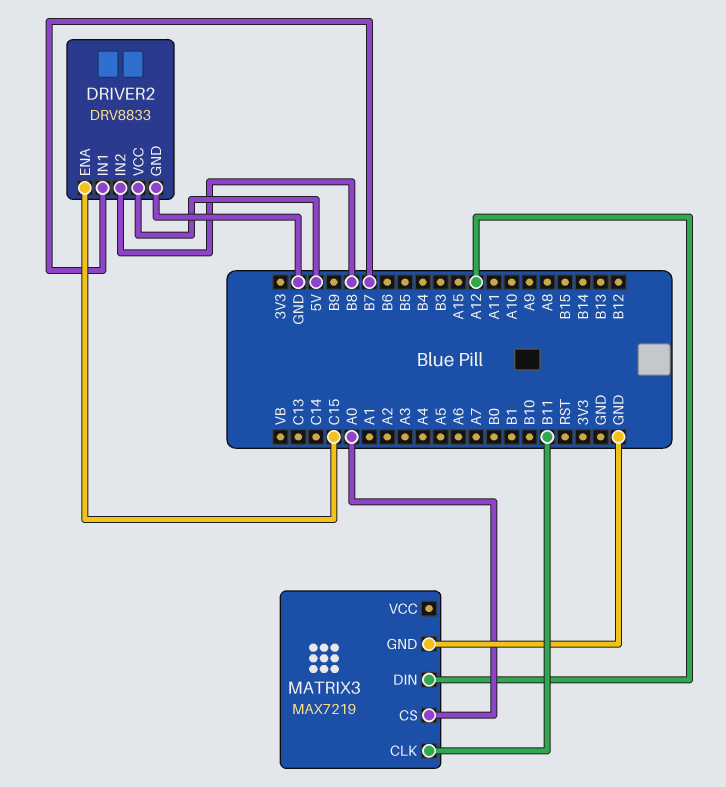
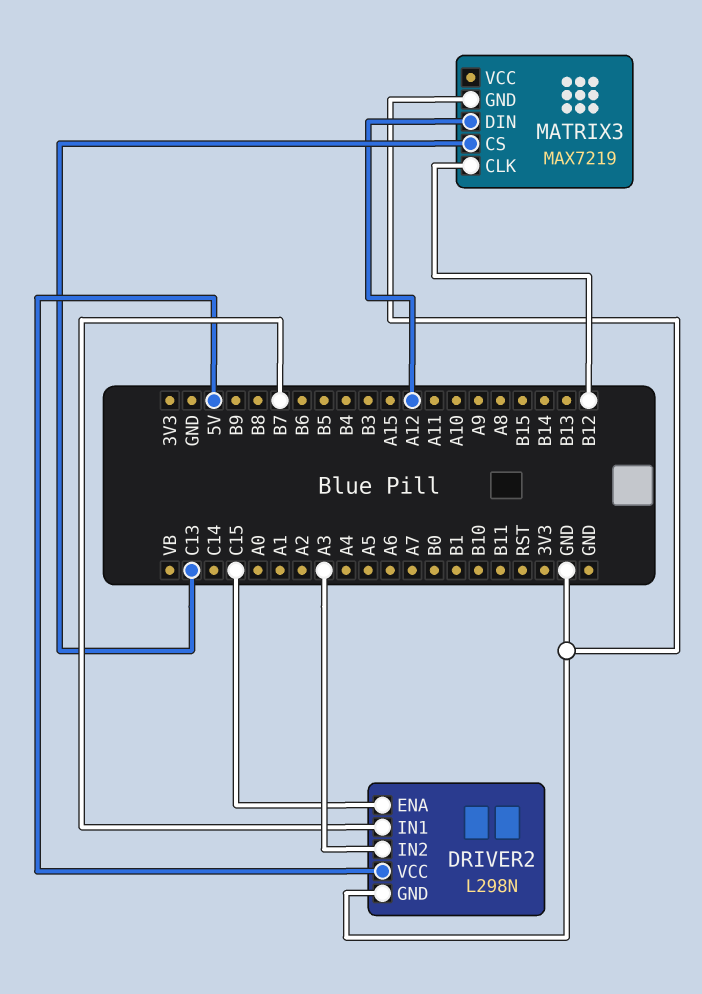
DRIVER2: DRV8833 -> L298N
DRIVER2 pin IN2: B8 -> A3
MATRIX3 pin CLK: B11 -> B12
MATRIX3 pin CS: A0 -> C13

